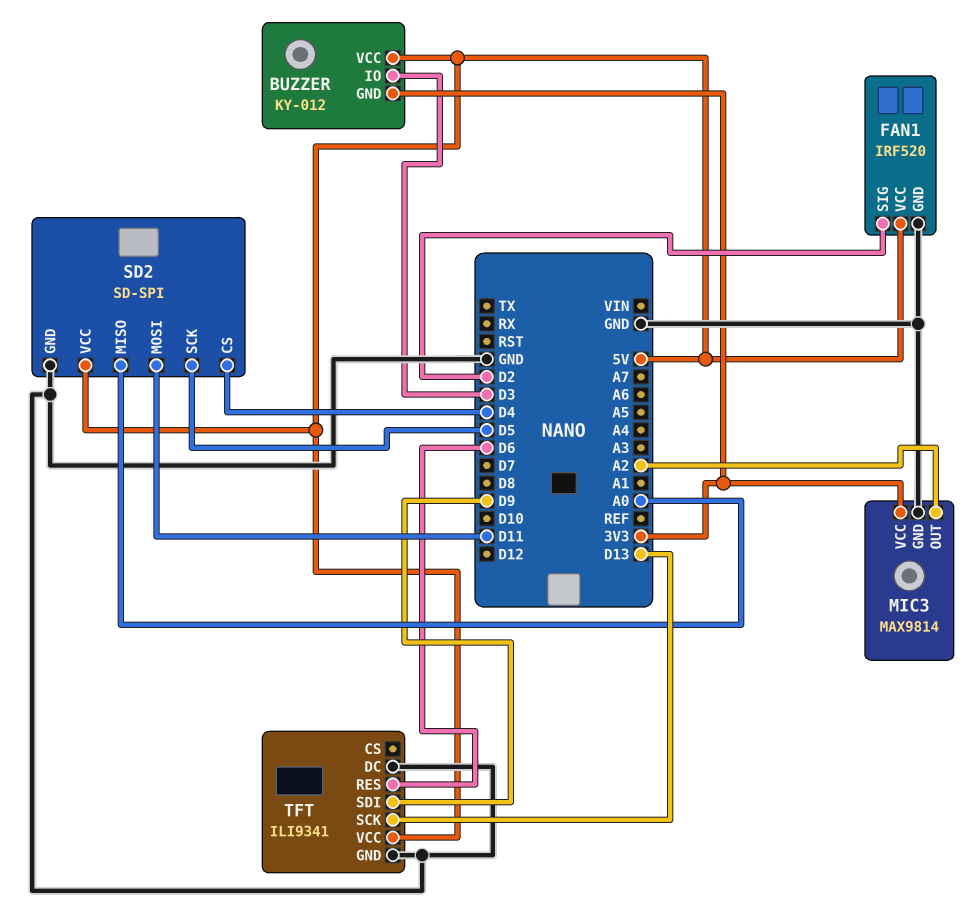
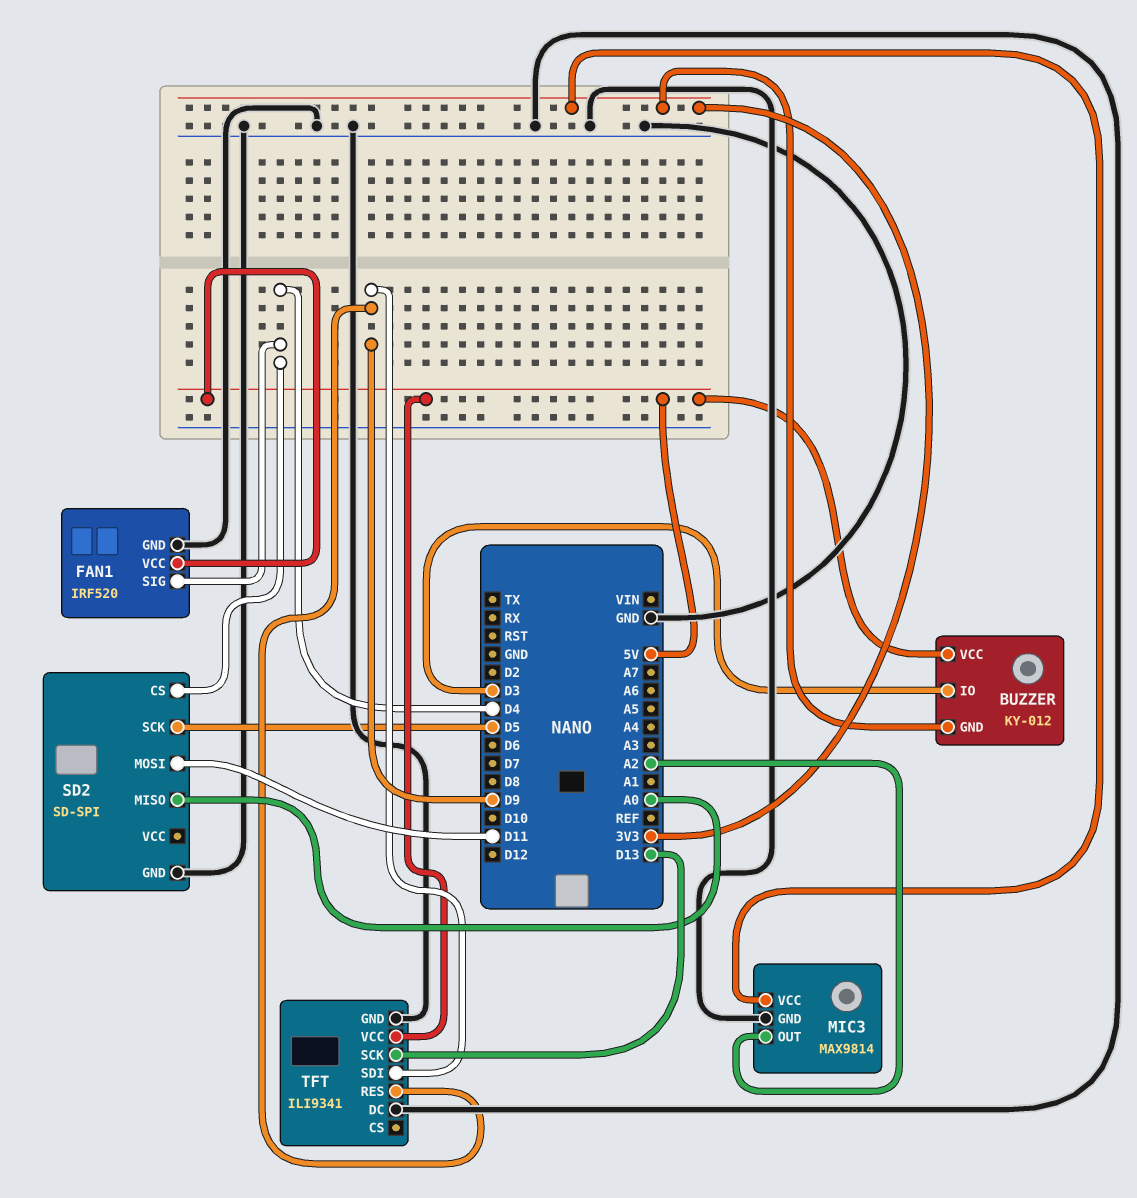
FAN1 pin SIG: D2 -> D4
SD2 pin VCC: 5V -> none
TFT pin RES: D6 -> D9

